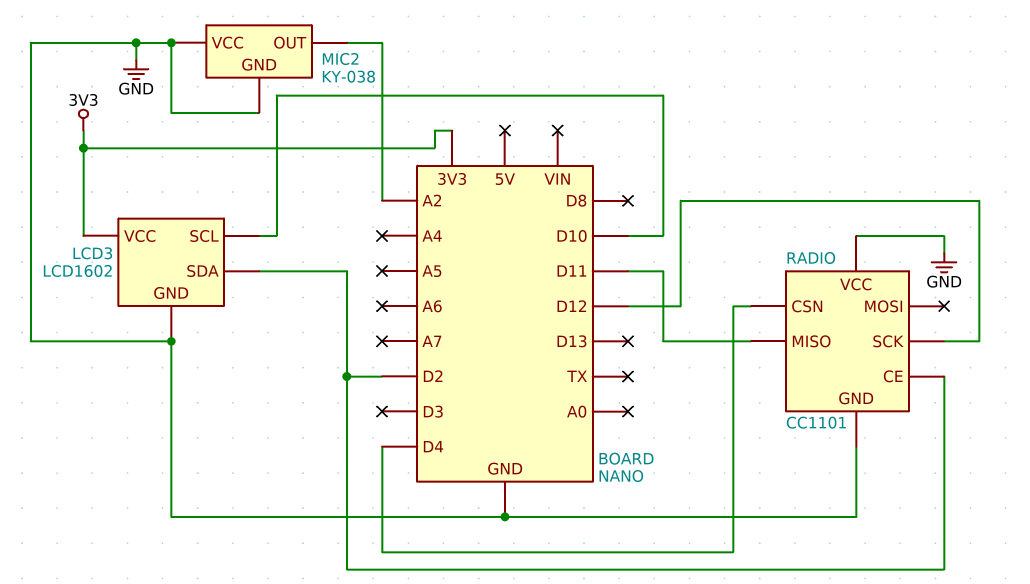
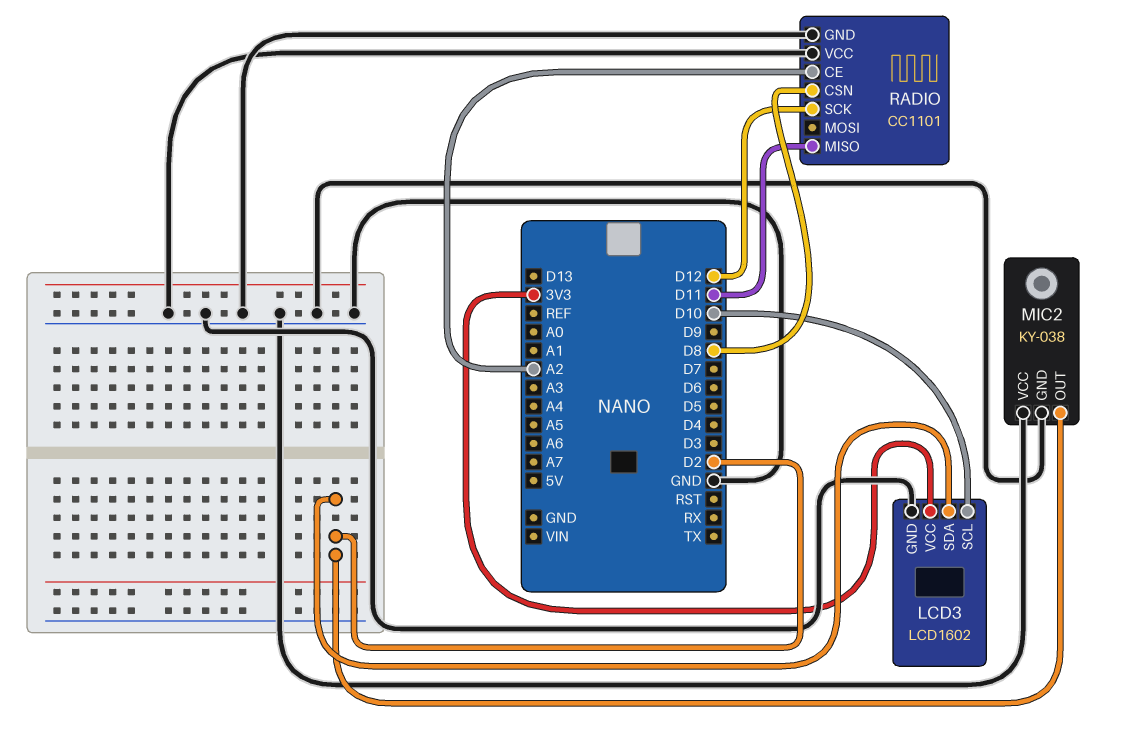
MIC2 pin OUT: A2 -> D2
RADIO pin CE: D2 -> A2
RADIO pin CSN: D4 -> D8

